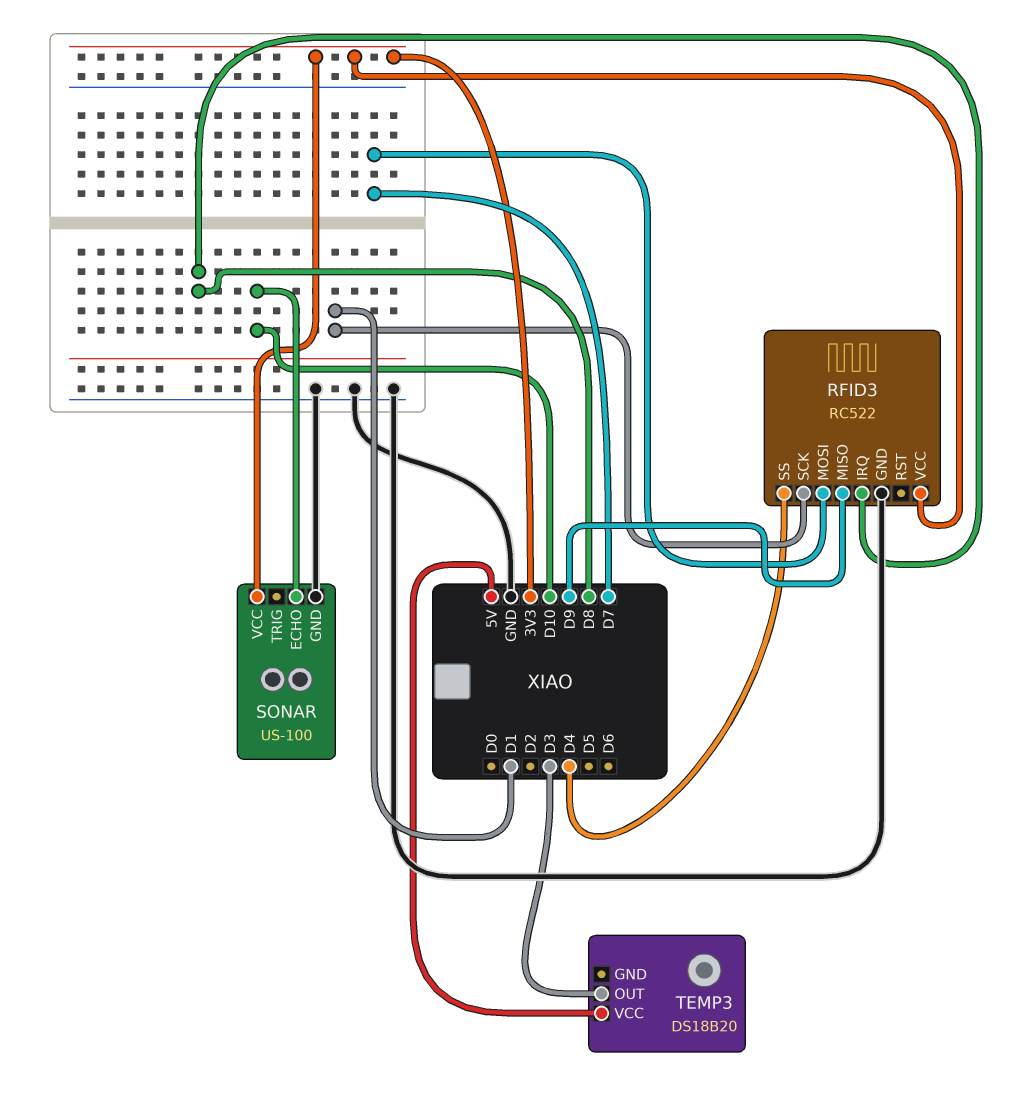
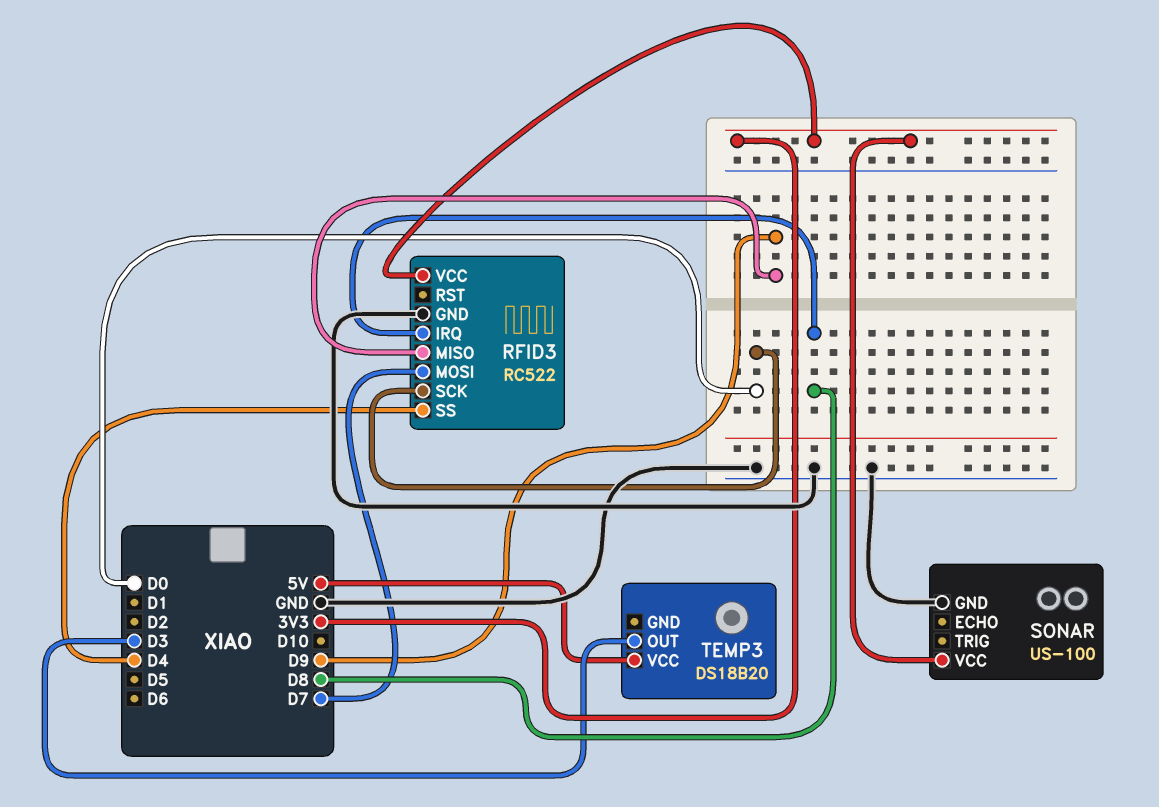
RFID3 pin SCK: D1 -> D0
SONAR pin ECHO: D10 -> none

